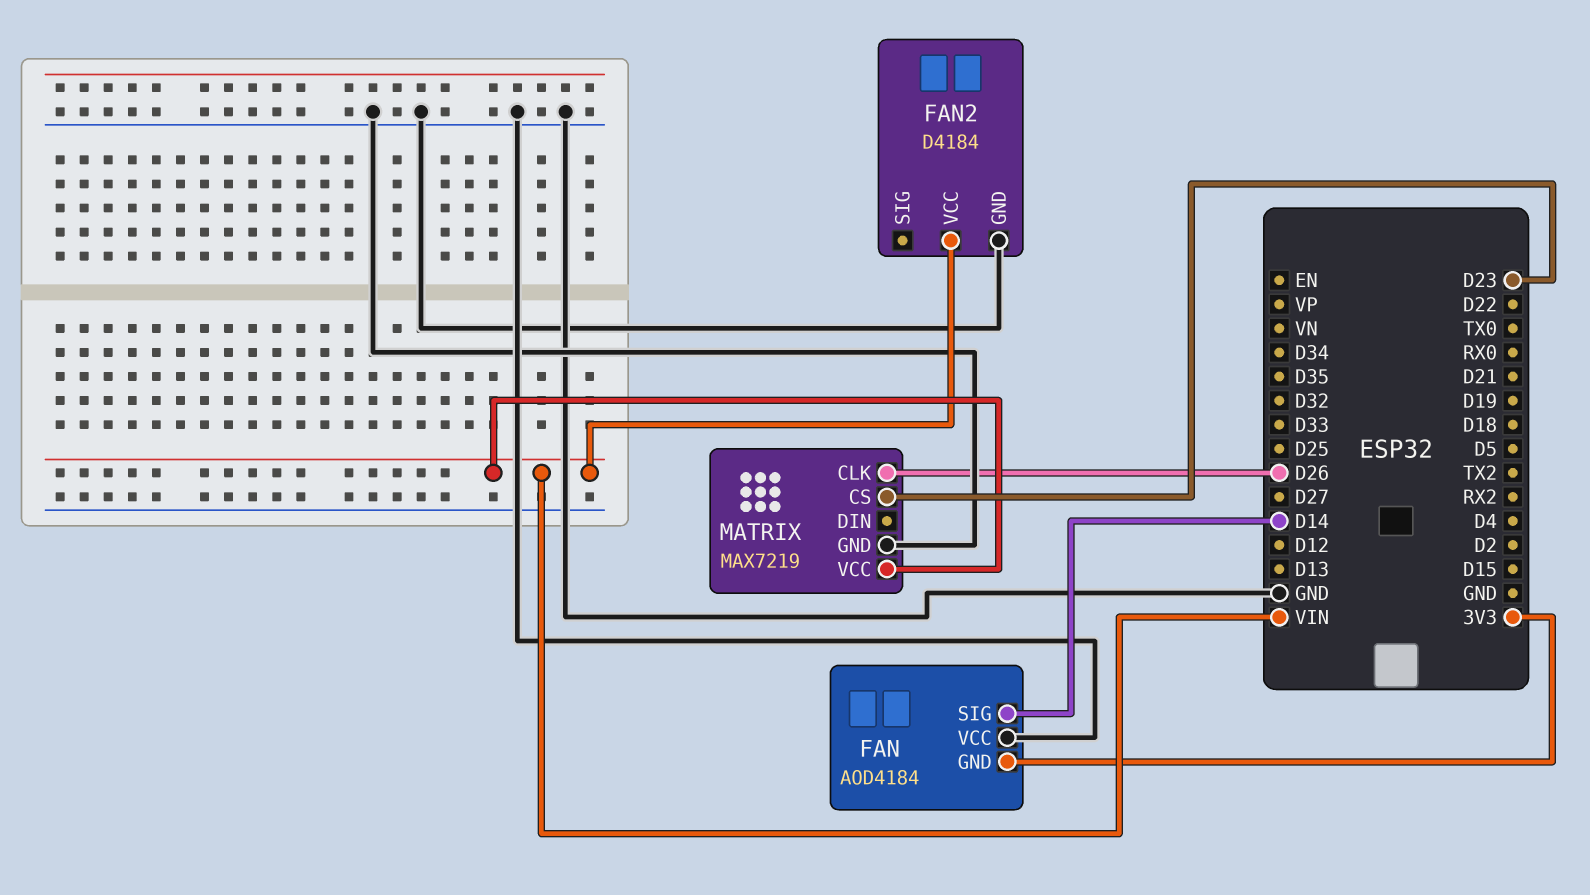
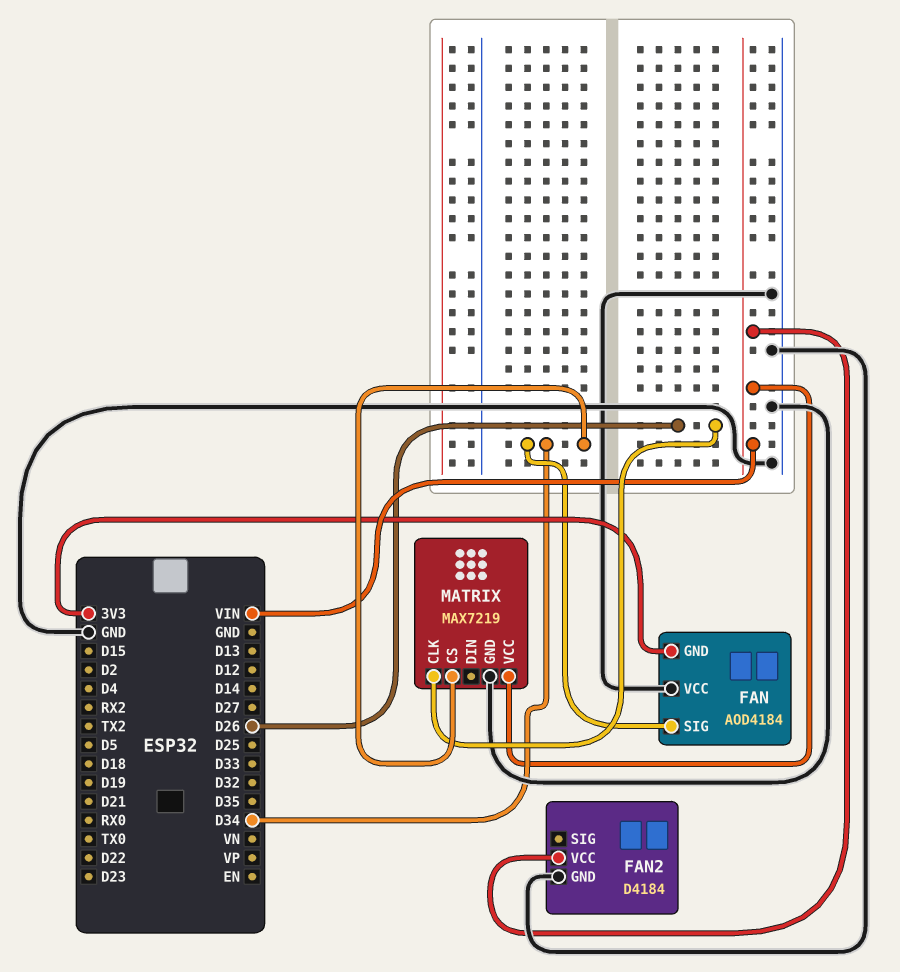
FAN pin SIG: D14 -> D34
MATRIX pin CS: D23 -> D34

